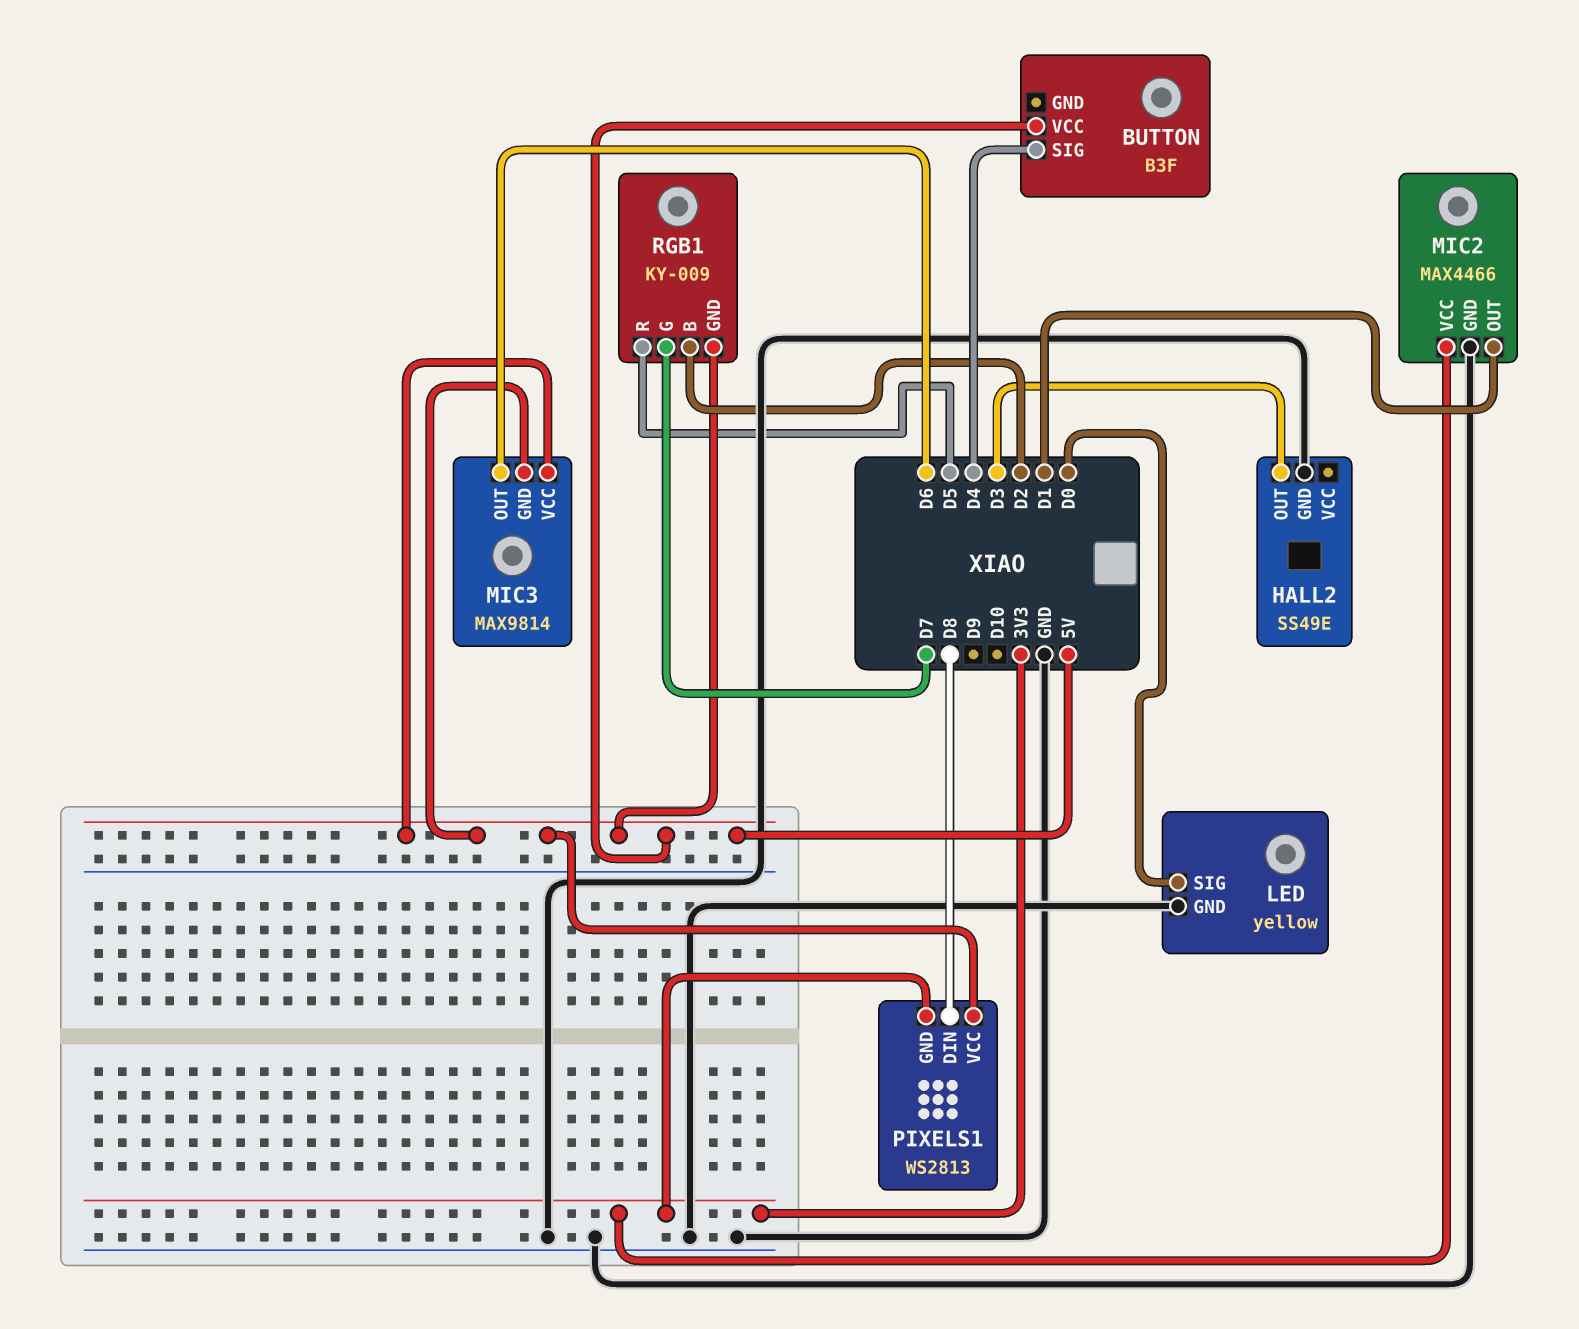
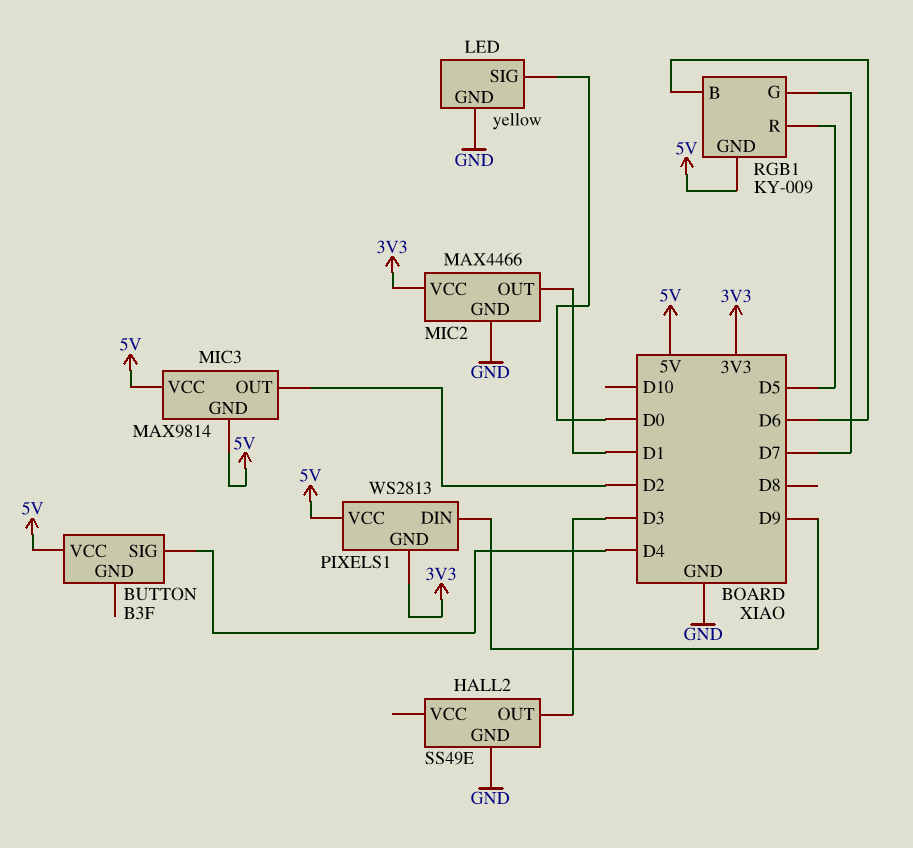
MIC3 pin OUT: D6 -> D2
PIXELS1 pin DIN: D8 -> D9
RGB1 pin B: D2 -> D6

